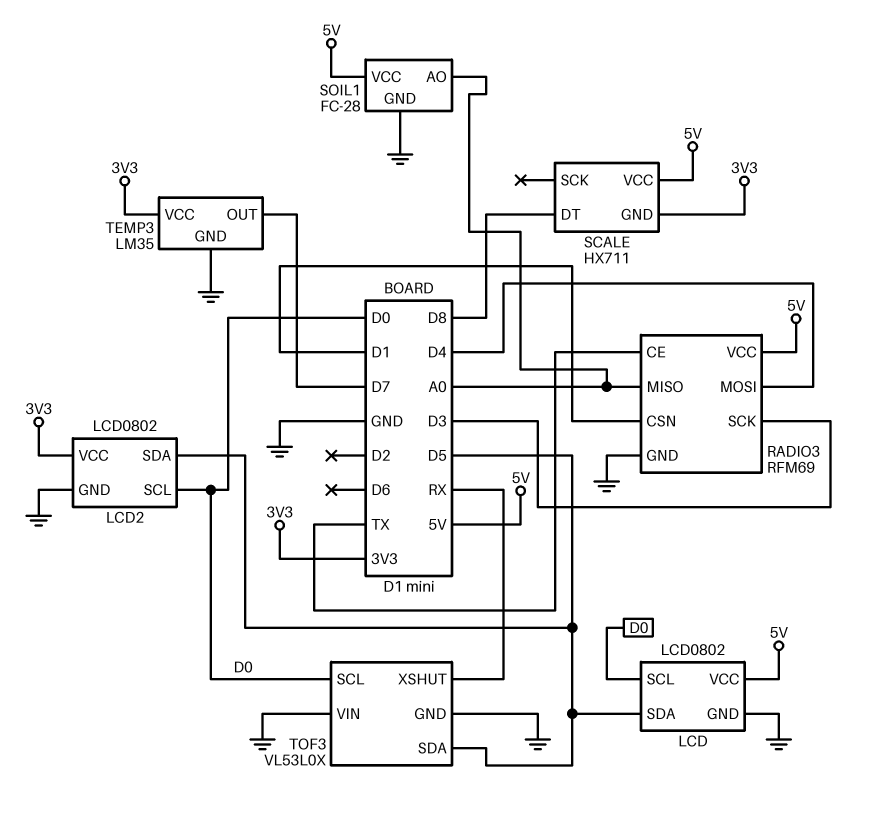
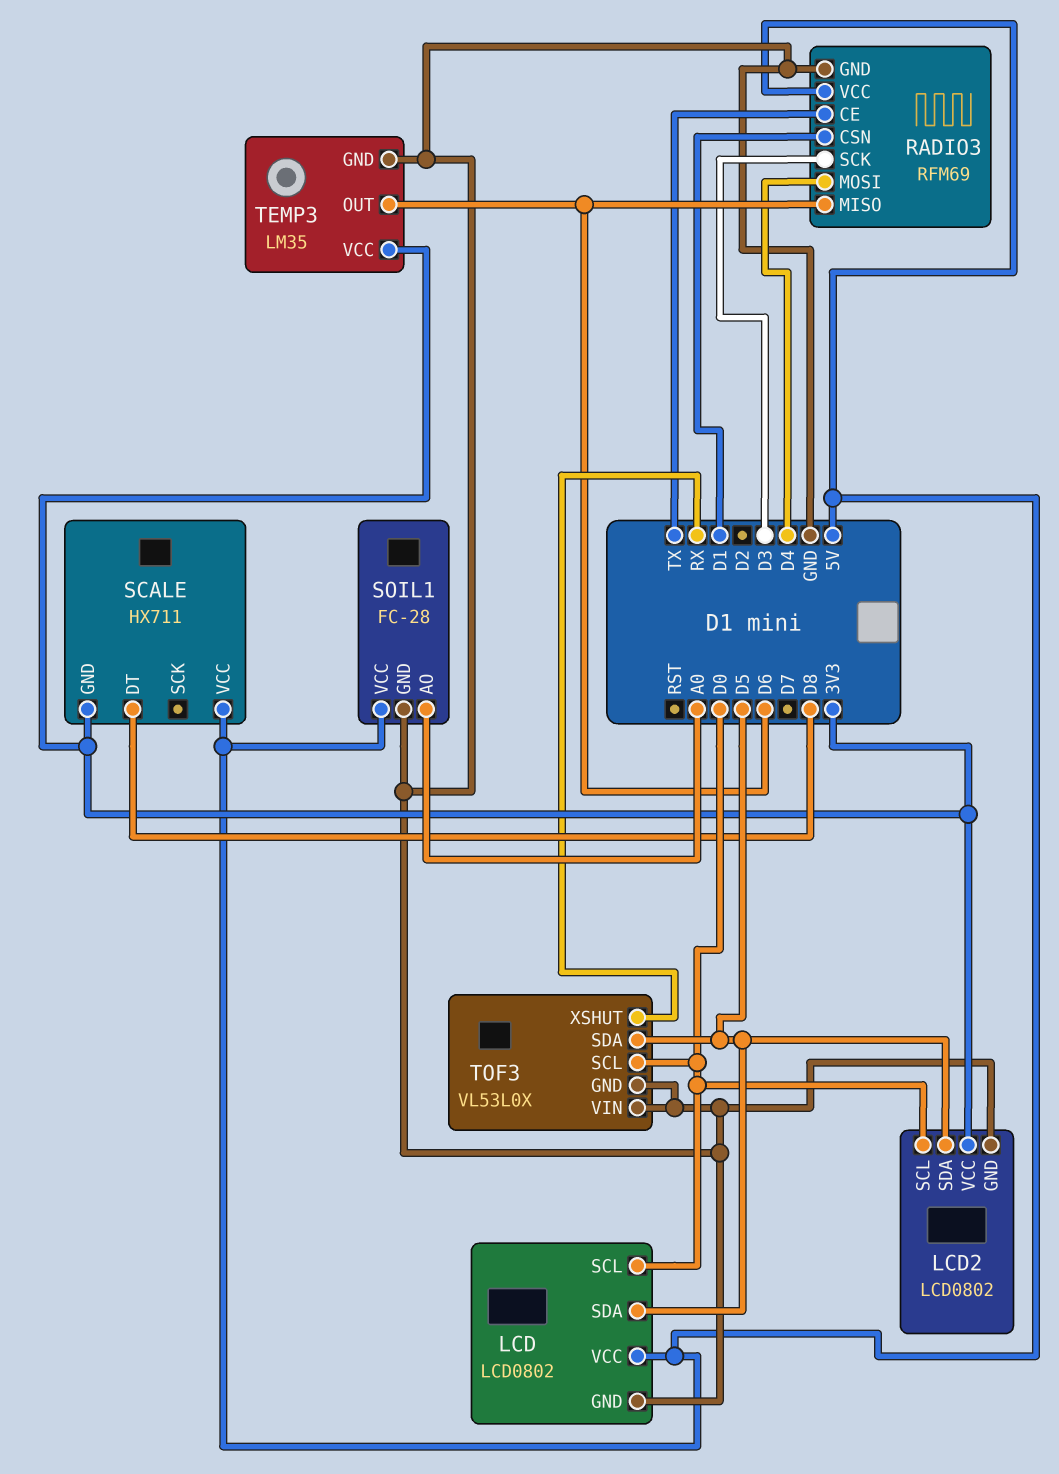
RADIO3 pin MISO: A0 -> D6
TEMP3 pin OUT: D7 -> D6

